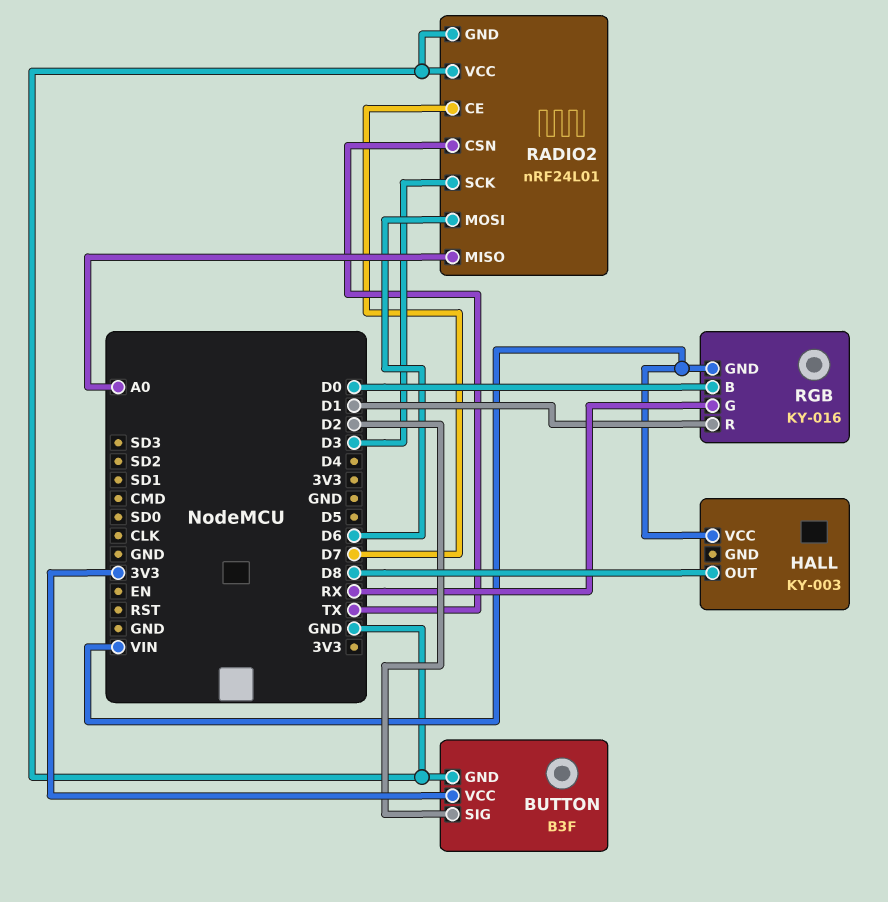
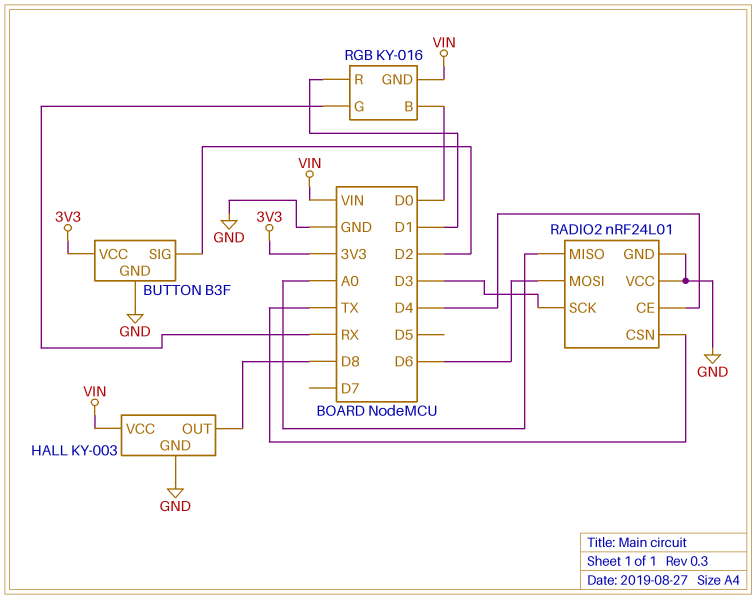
HALL pin GND: none -> GND
RADIO2 pin CE: D7 -> D4

